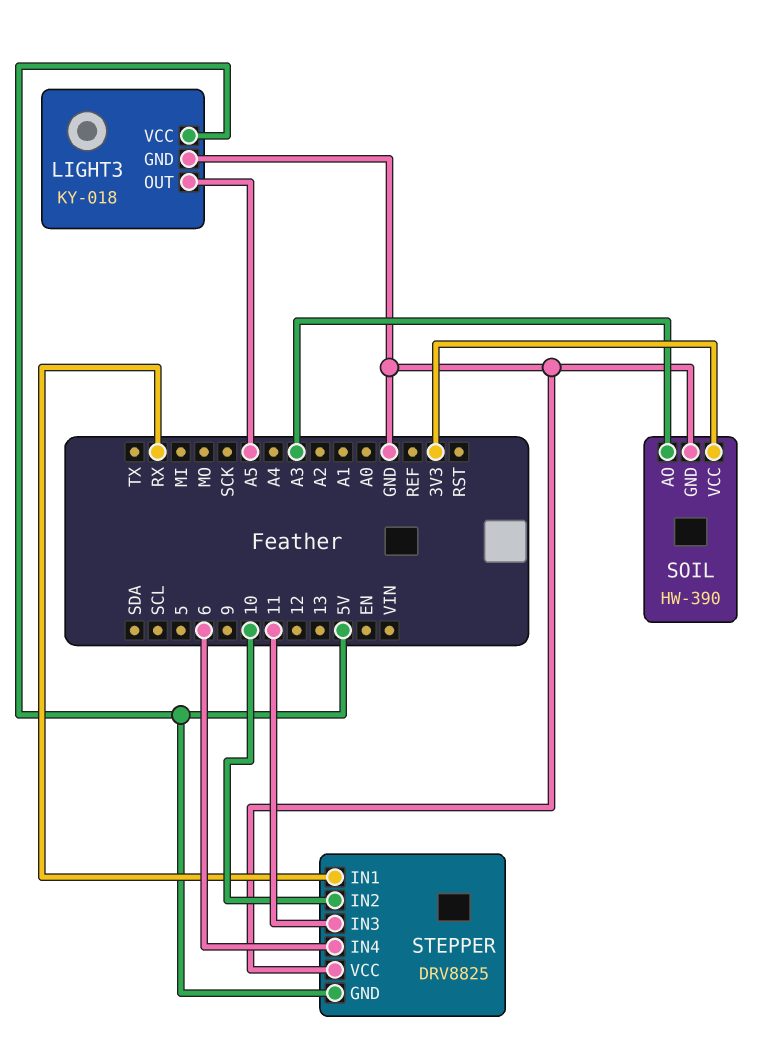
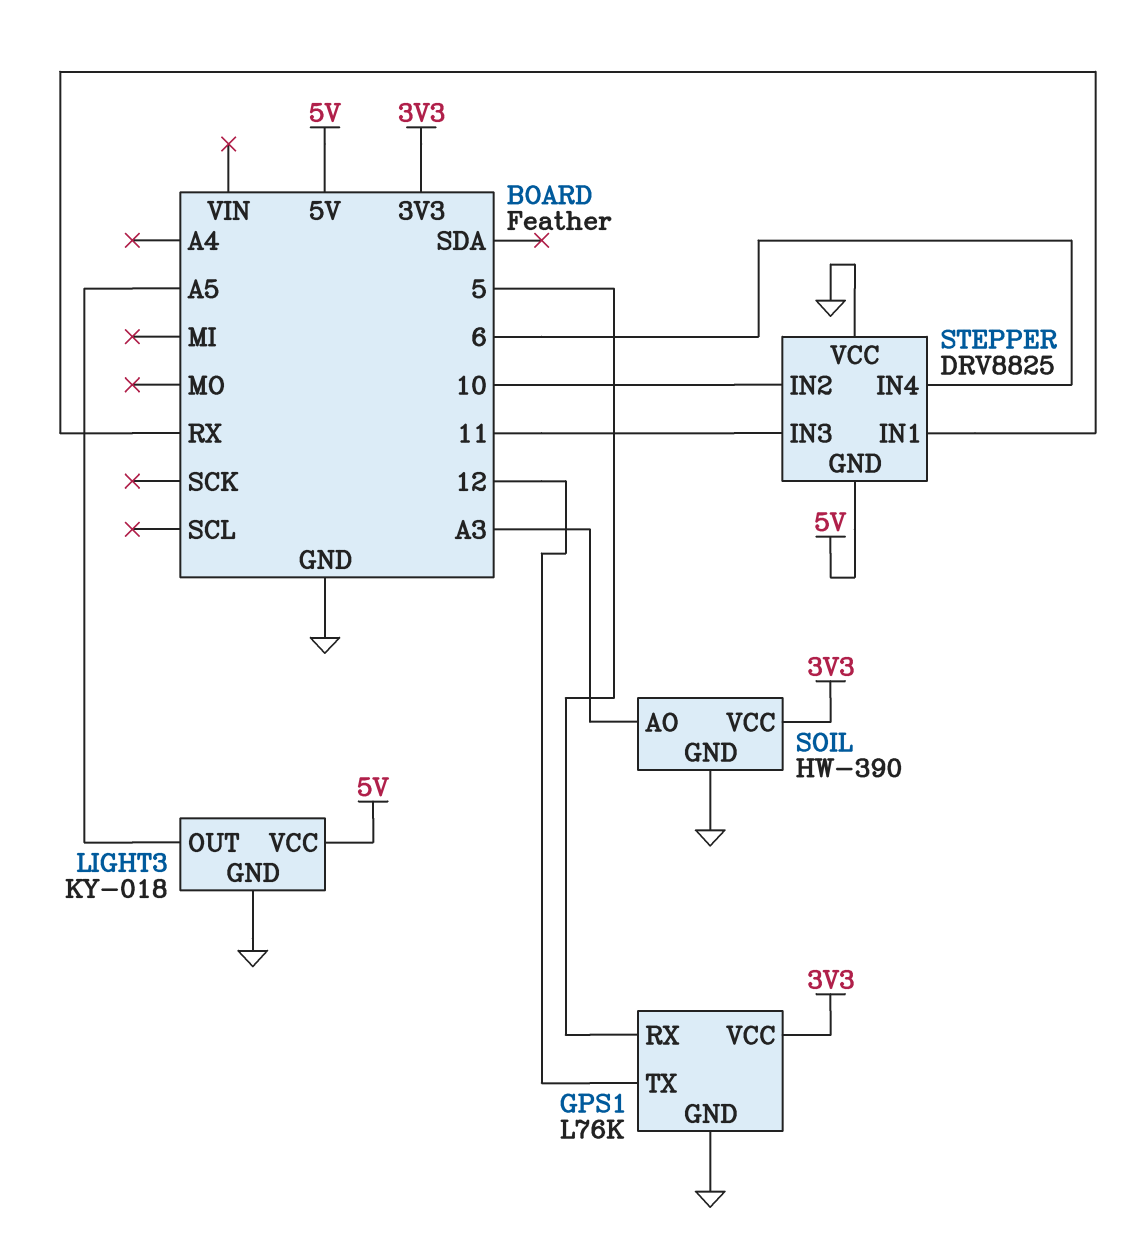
GPS1: none -> L76K
GPS1 pin GND: none -> GND
GPS1 pin RX: none -> 5
GPS1 pin TX: none -> 12
GPS1 pin VCC: none -> 3V3

